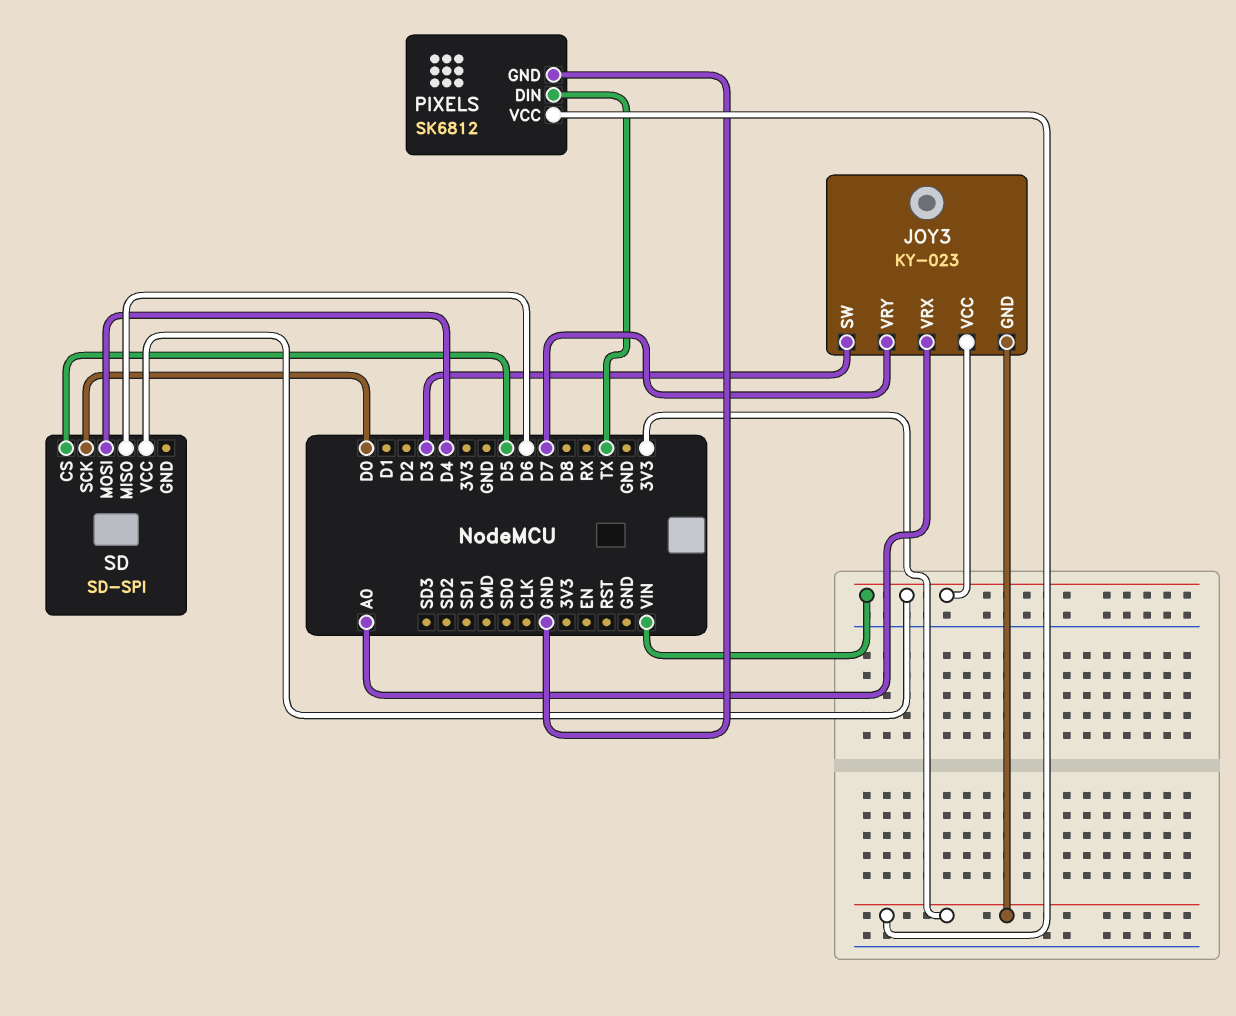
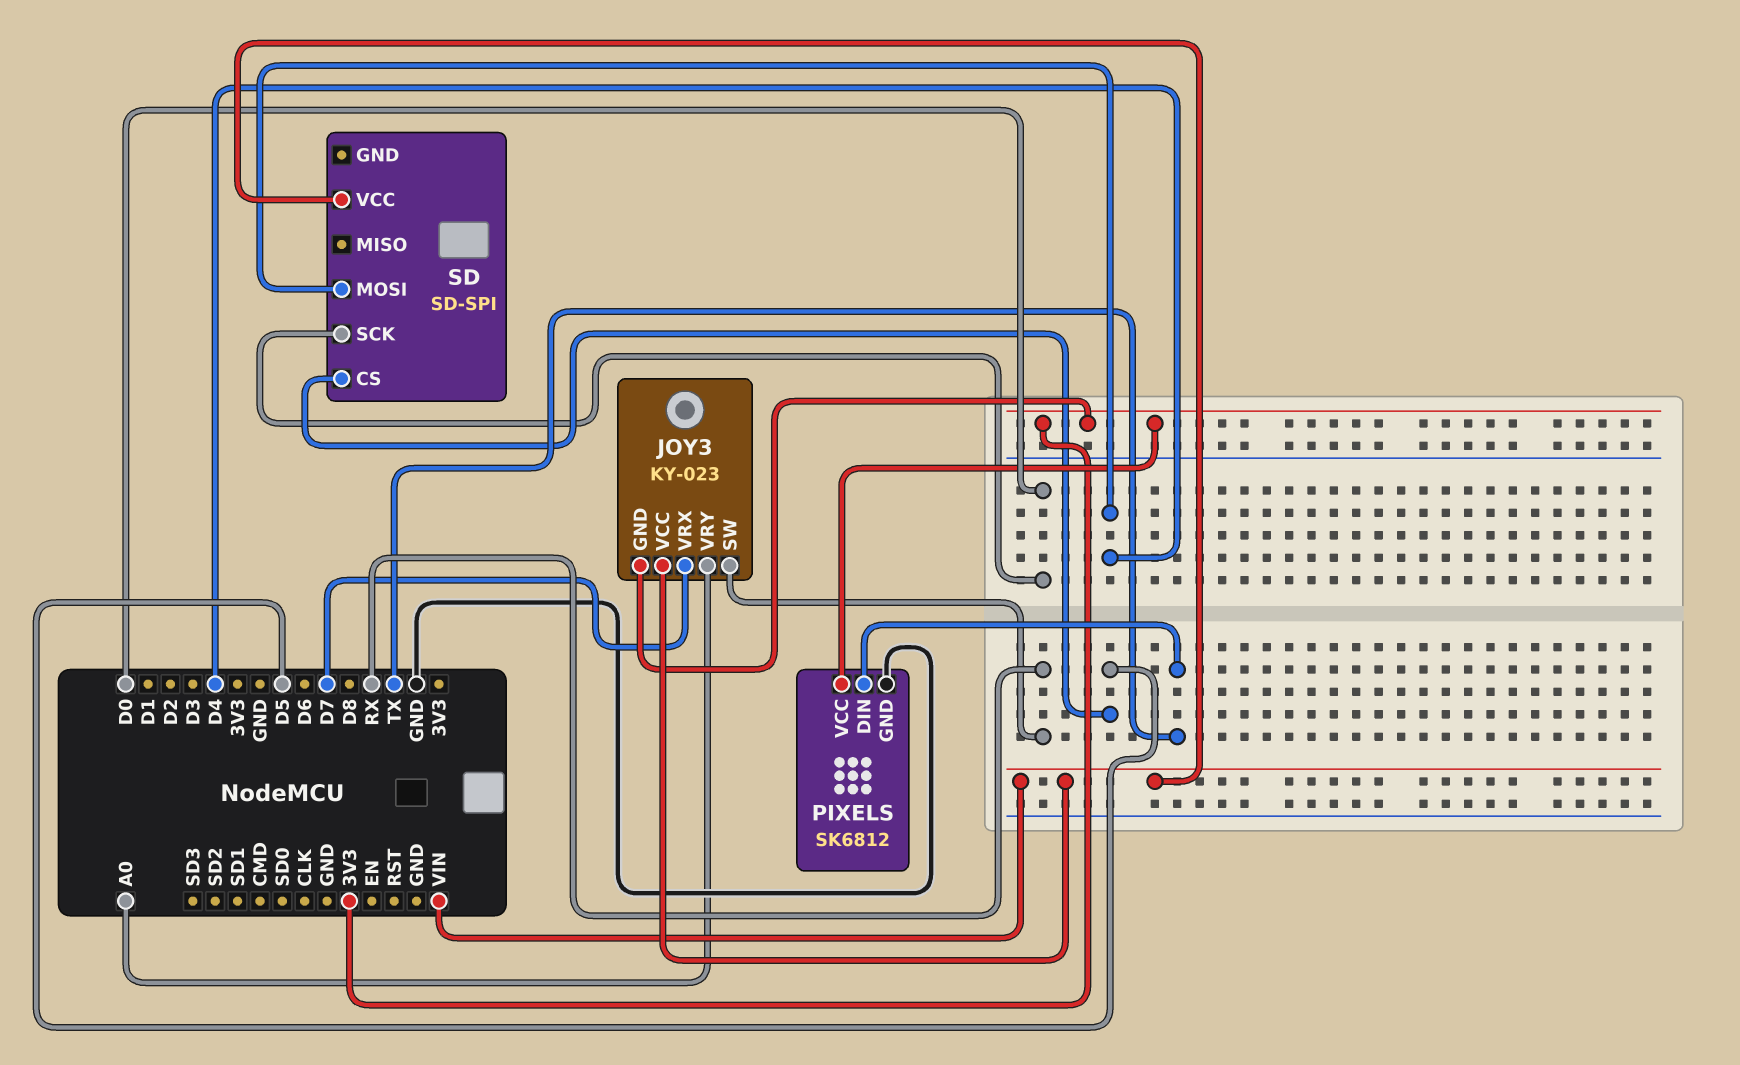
JOY3 pin SW: D3 -> RX
JOY3 pin VRX: A0 -> D7
JOY3 pin VRY: D7 -> A0
SD pin MISO: D6 -> none

